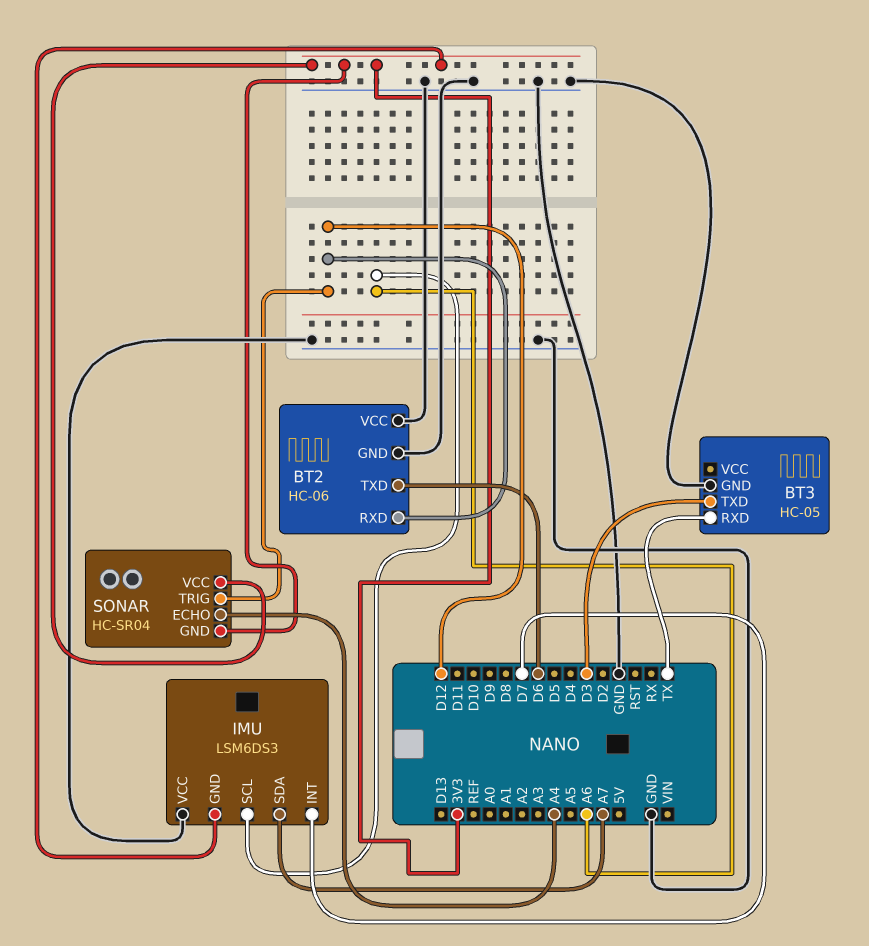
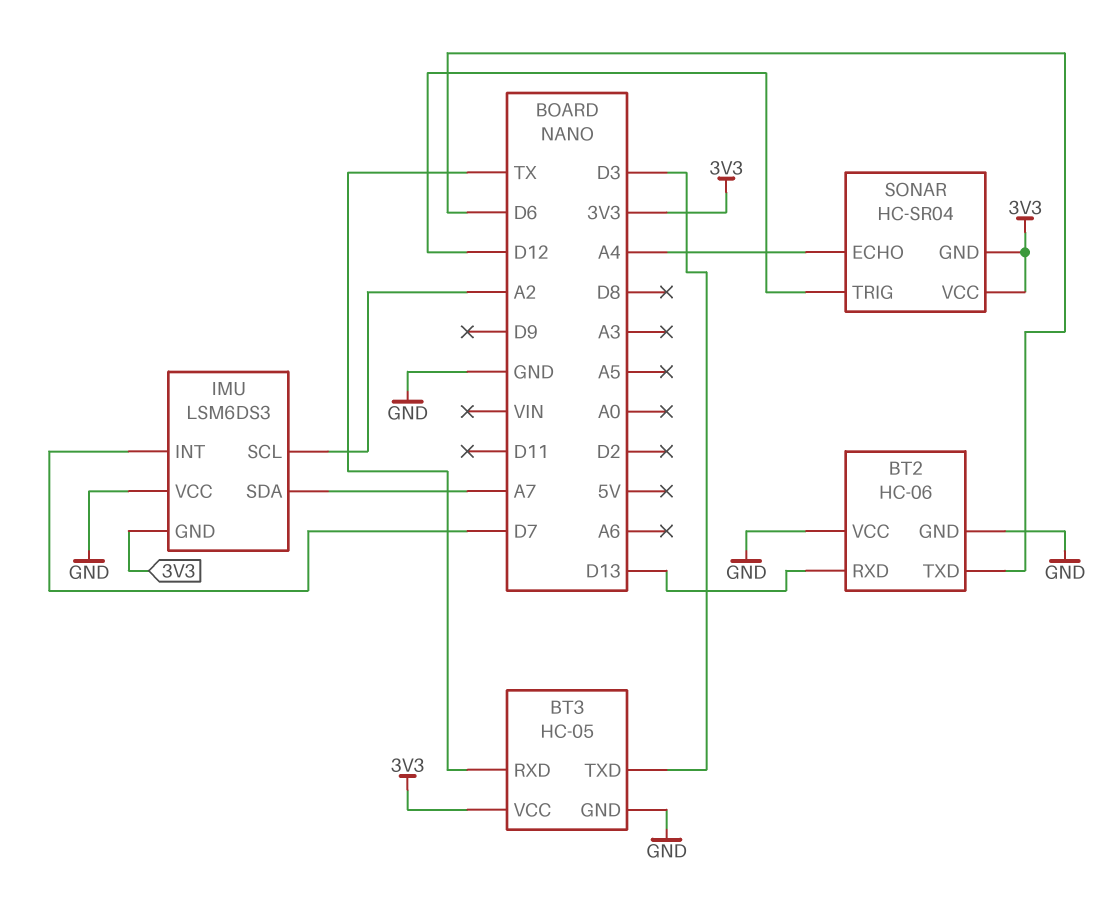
BT2 pin RXD: D12 -> D13
BT3 pin VCC: none -> 3V3
IMU pin SCL: A6 -> A2

